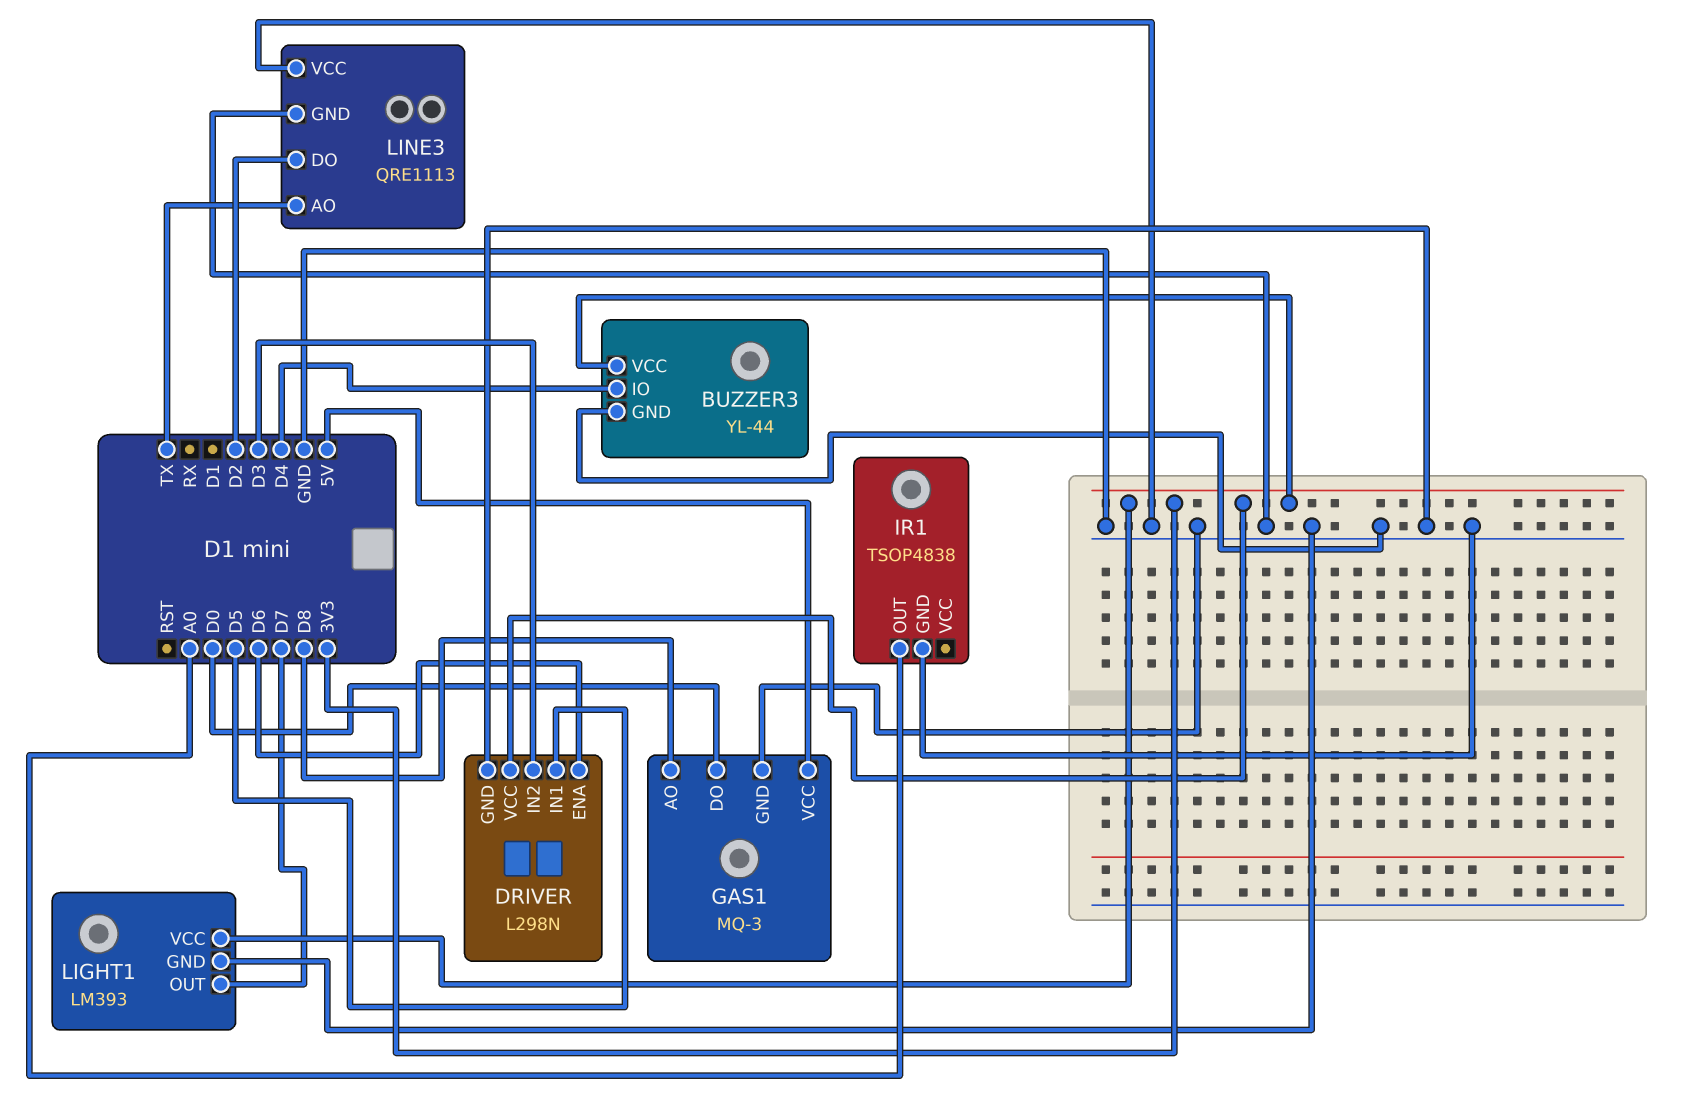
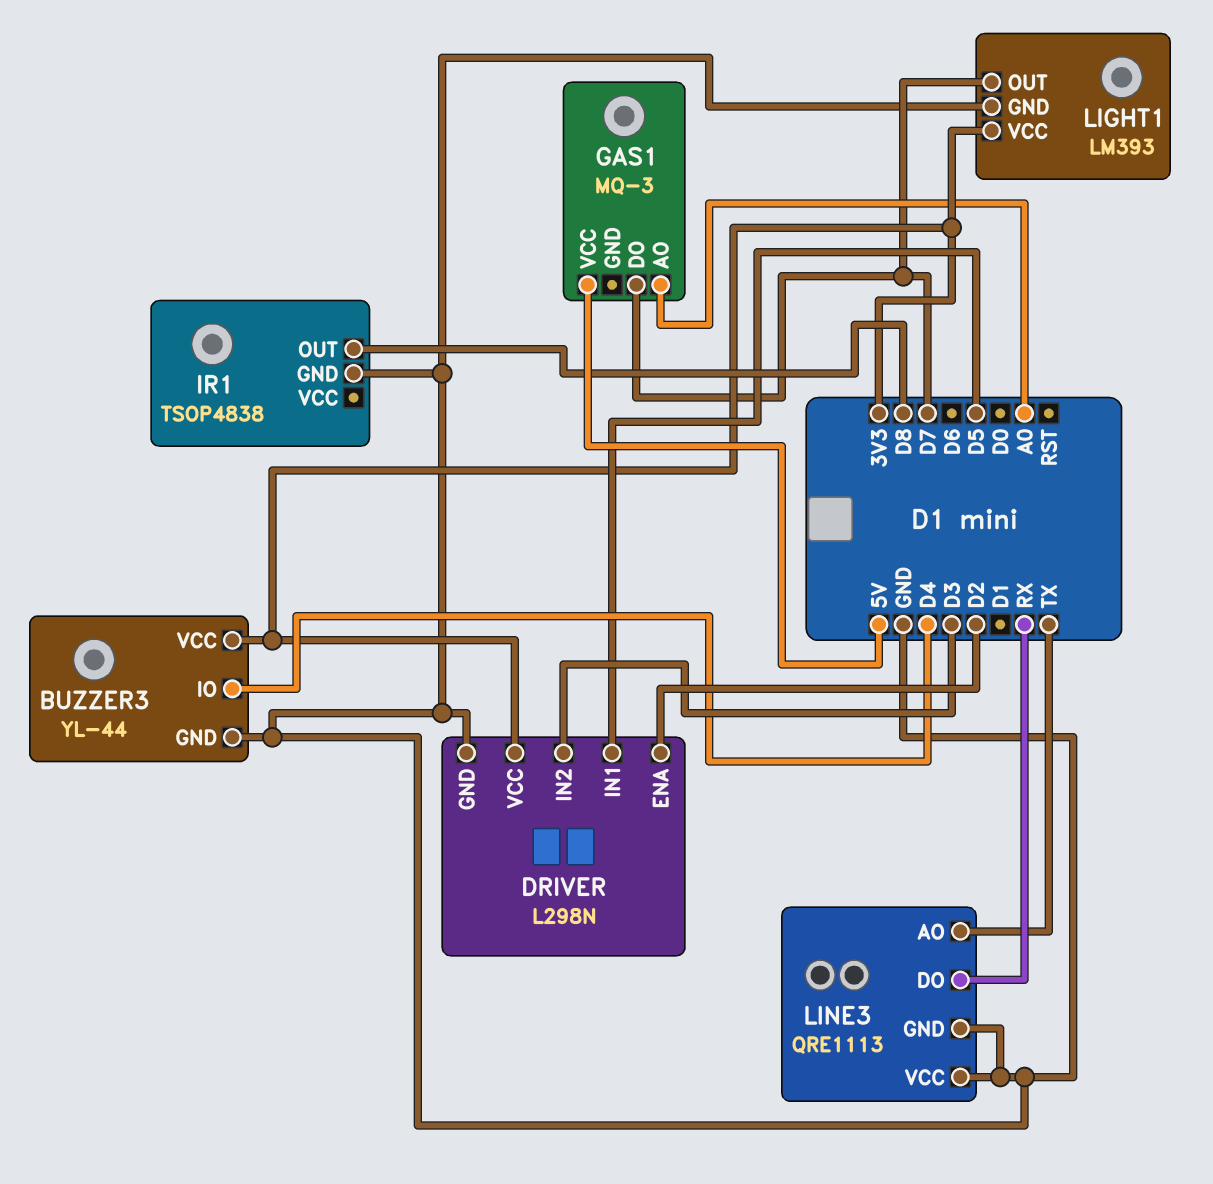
DRIVER pin ENA: D6 -> D2
GAS1 pin AO: D8 -> A0
GAS1 pin DO: D0 -> D7
GAS1 pin GND: GND -> none
IR1 pin OUT: A0 -> D8
LINE3 pin DO: D2 -> RX

